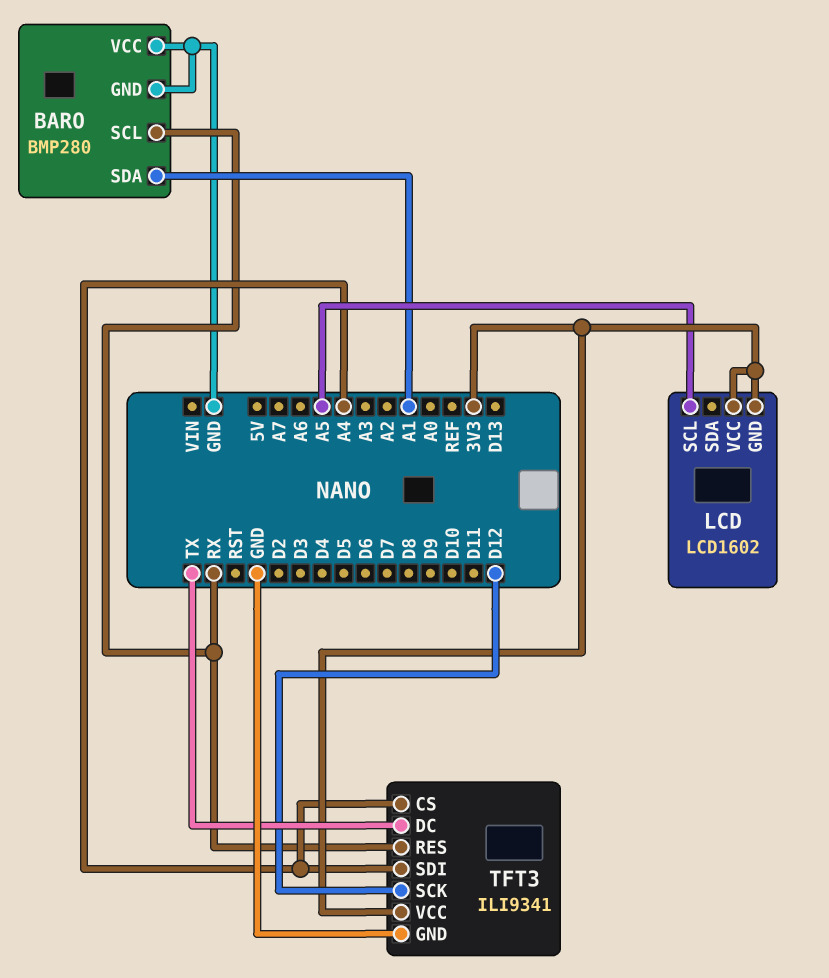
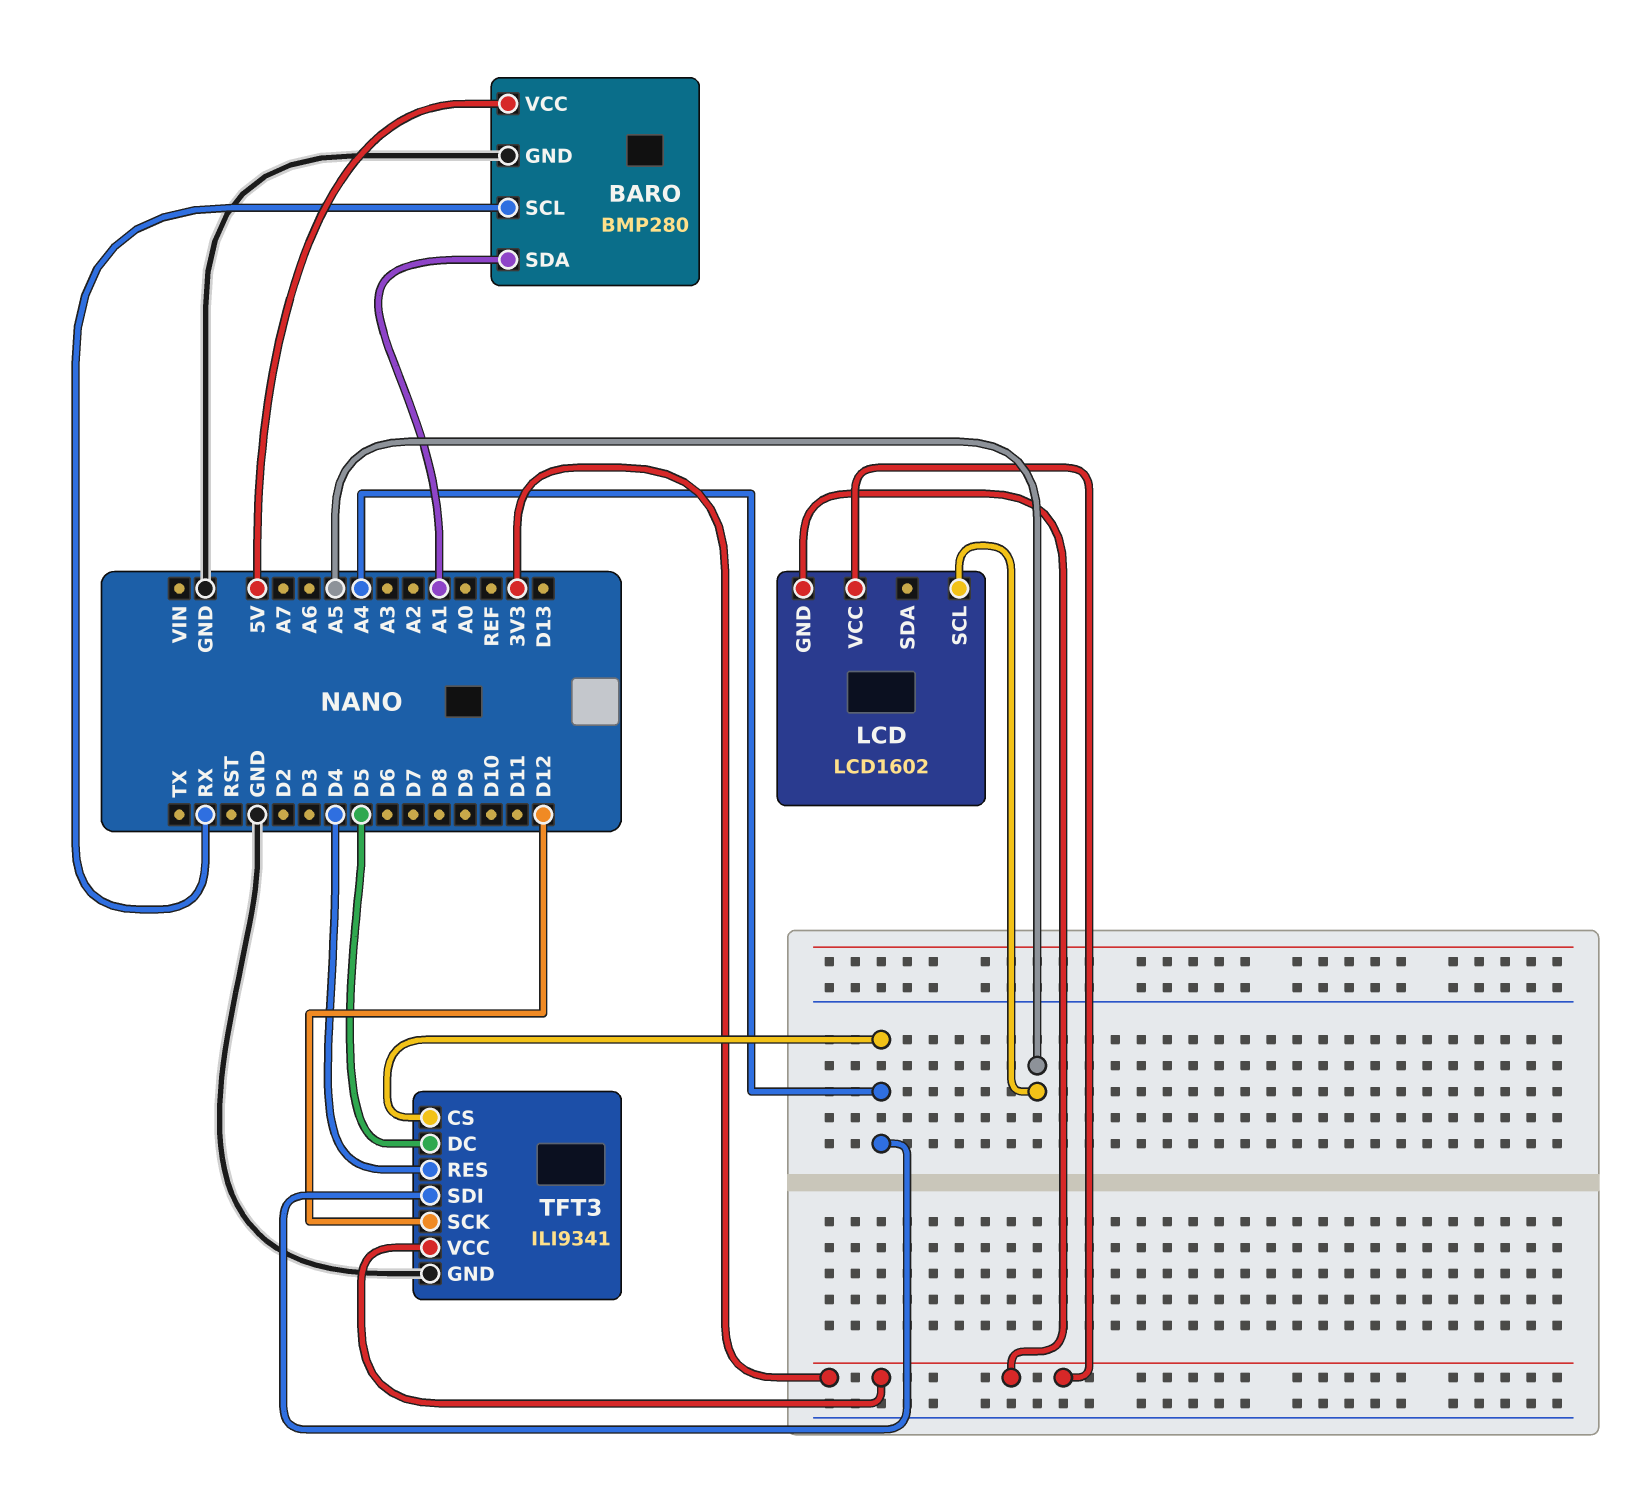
BARO pin VCC: GND -> 5V
TFT3 pin DC: TX -> D5
TFT3 pin RES: RX -> D4

